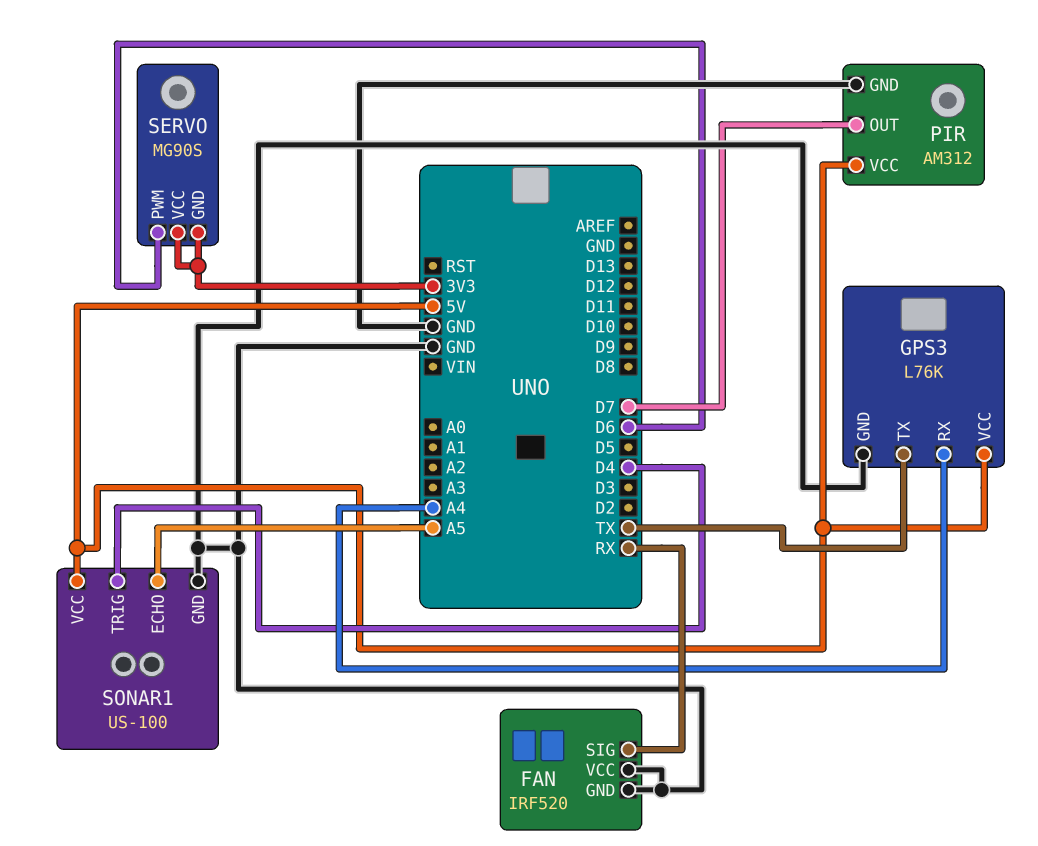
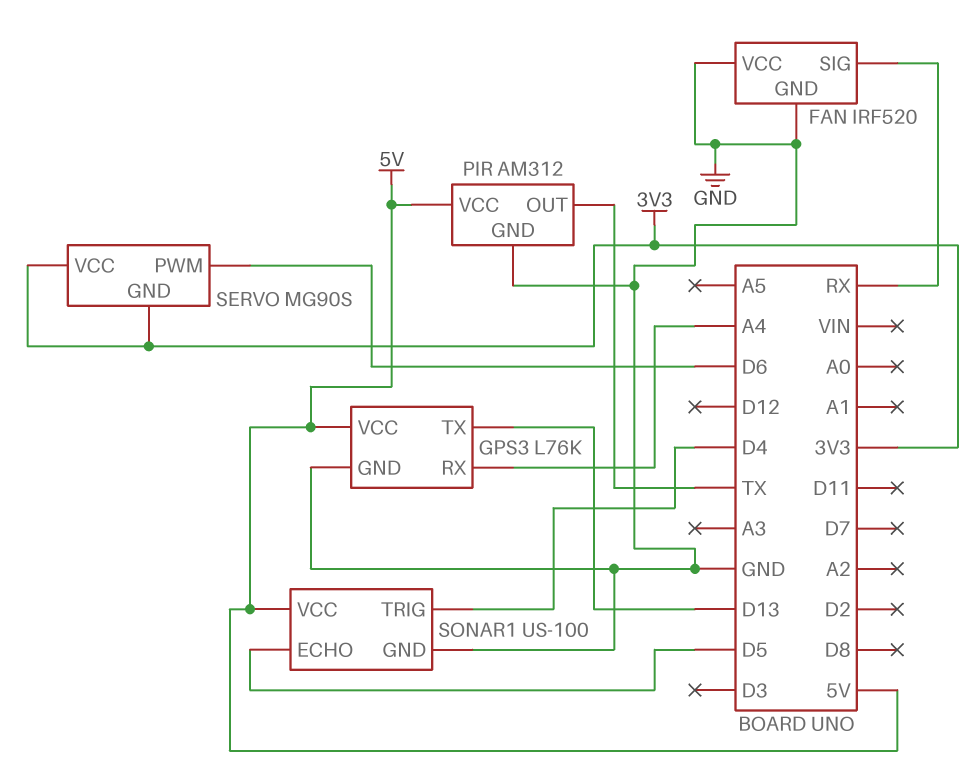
GPS3 pin TX: TX -> D13
PIR pin OUT: D7 -> TX
SONAR1 pin ECHO: A5 -> D5

